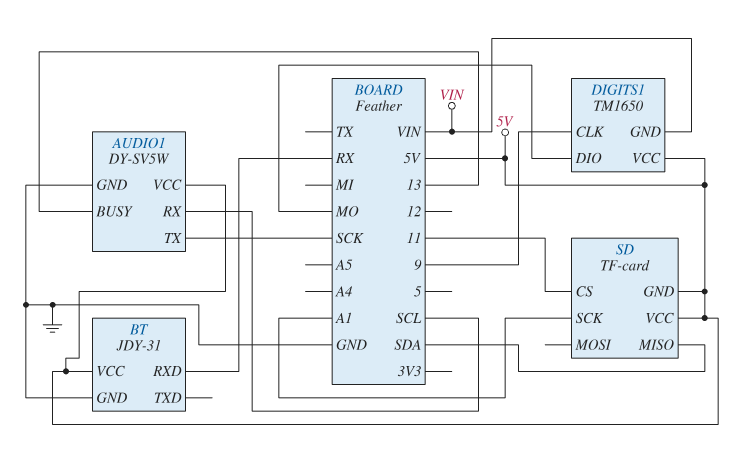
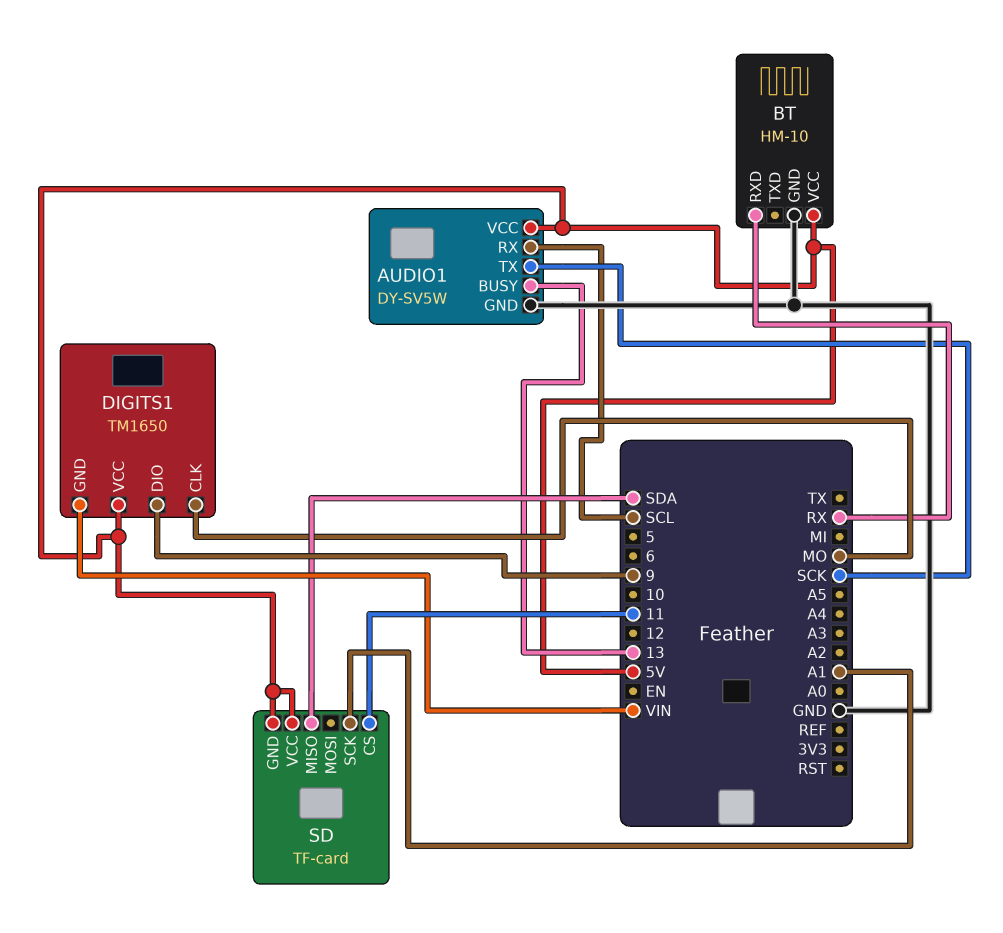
BT: JDY-31 -> HM-10
DIGITS1 pin CLK: 9 -> MO
DIGITS1 pin DIO: MO -> 9

